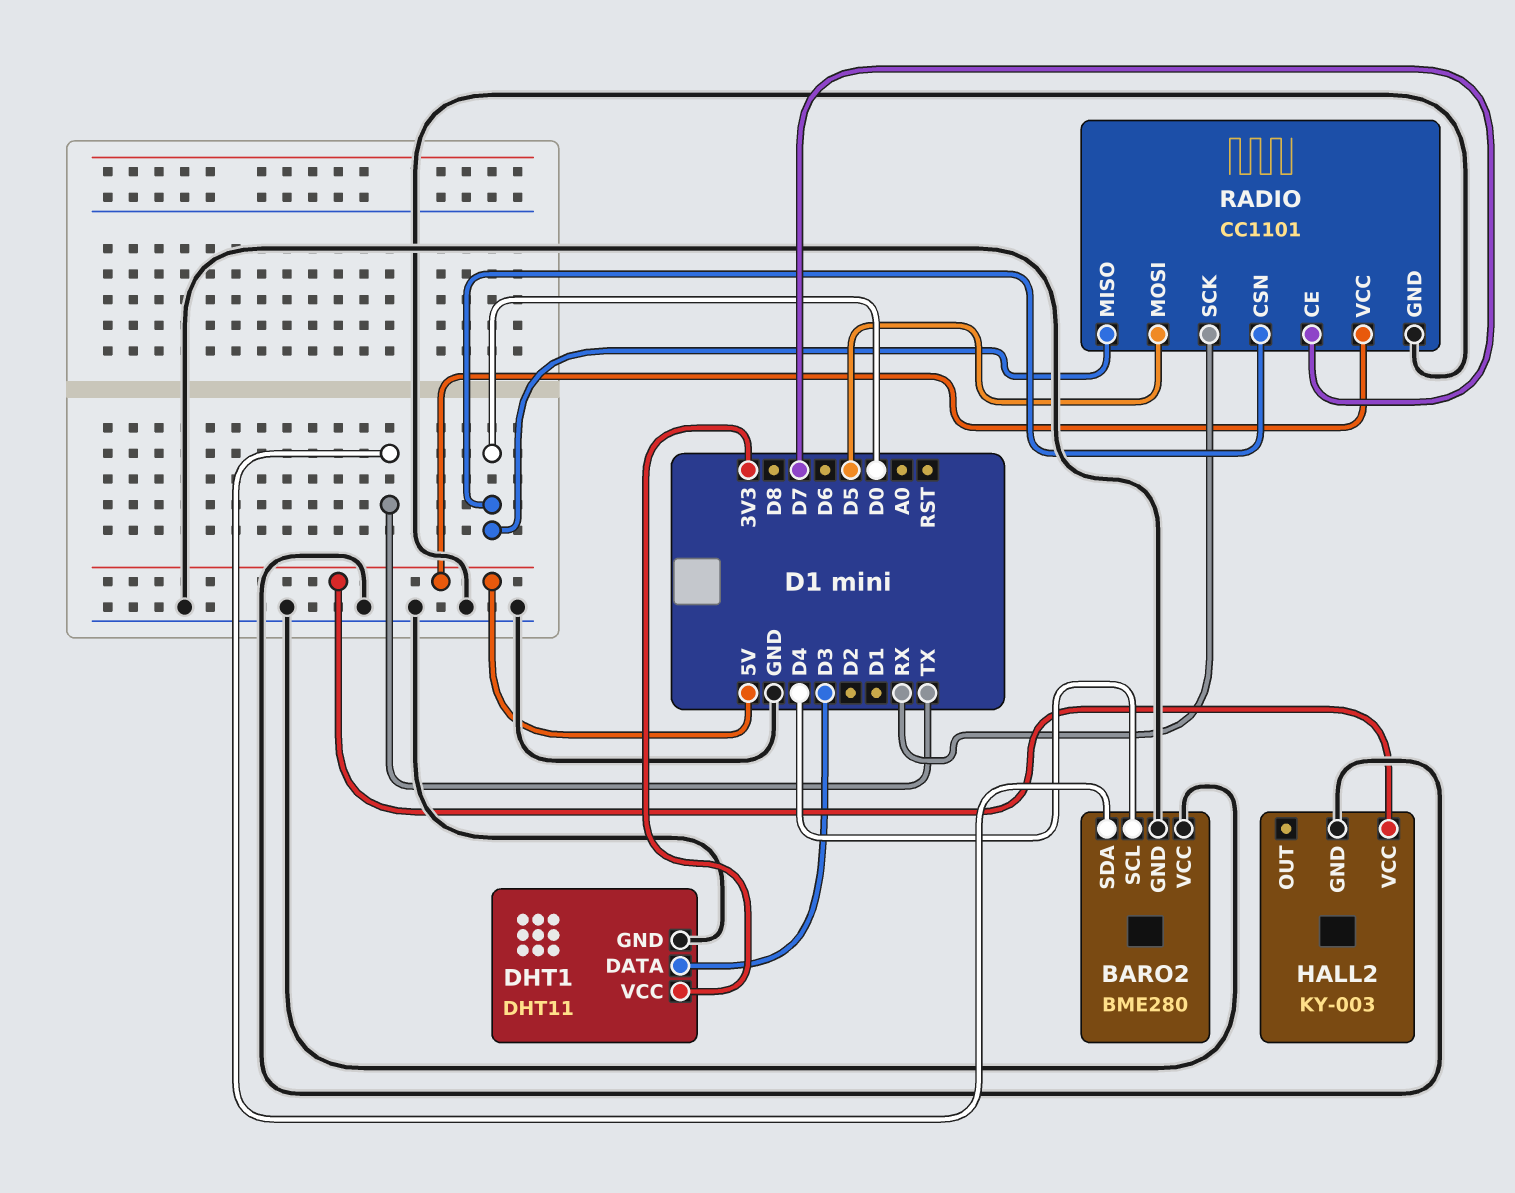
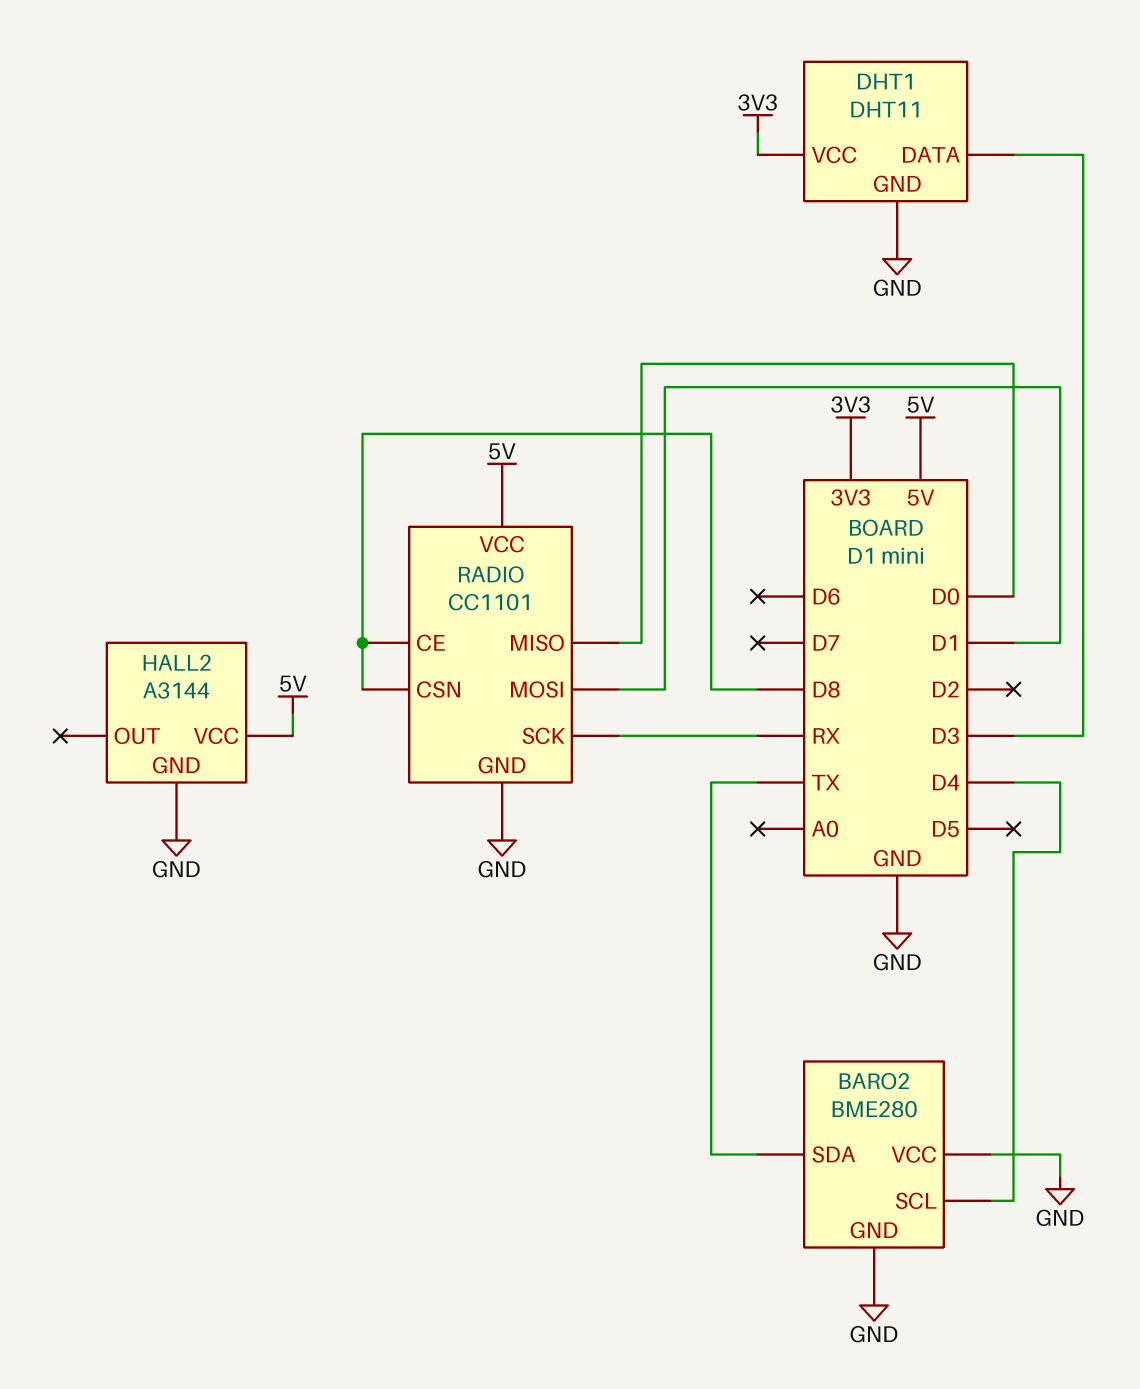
HALL2: KY-003 -> A3144
RADIO pin CE: D7 -> D8
RADIO pin CSN: D0 -> D8
RADIO pin MOSI: D5 -> D1

